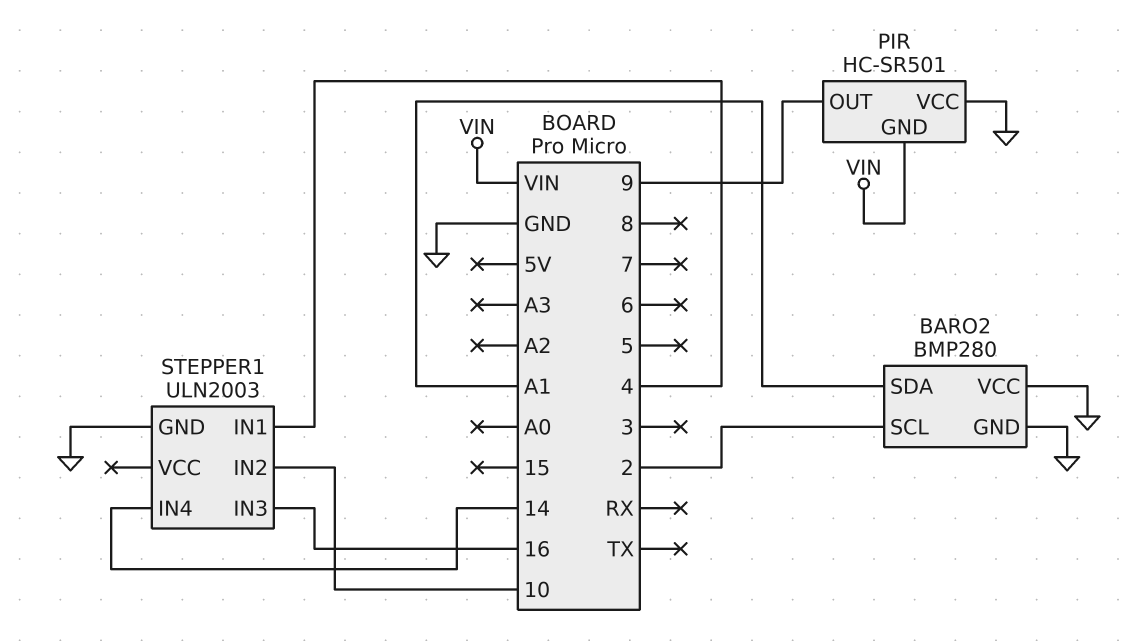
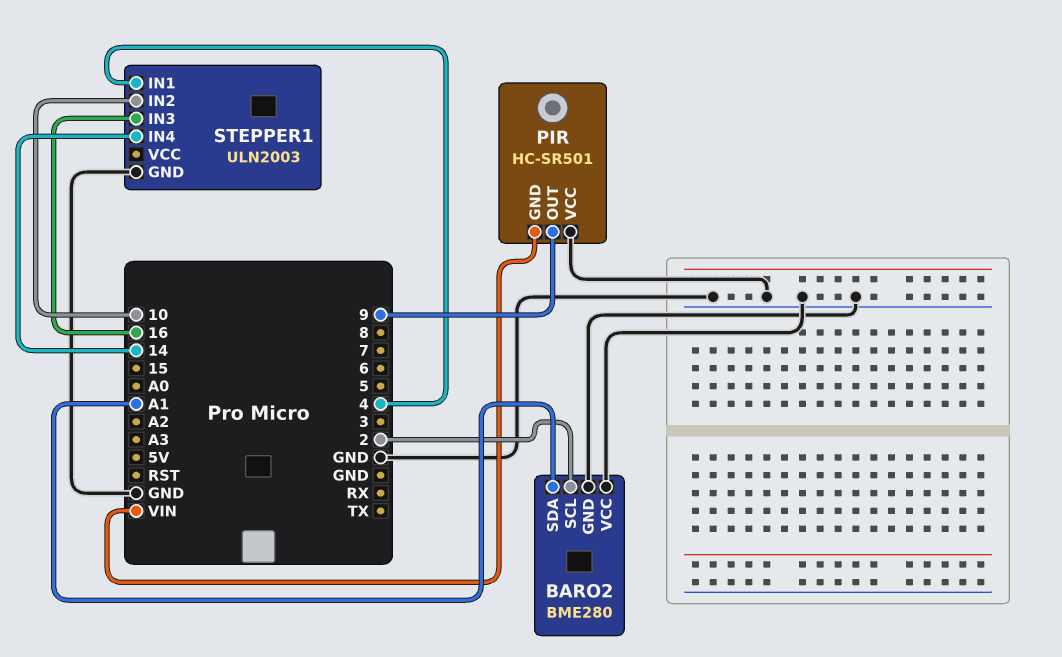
BARO2: BMP280 -> BME280

